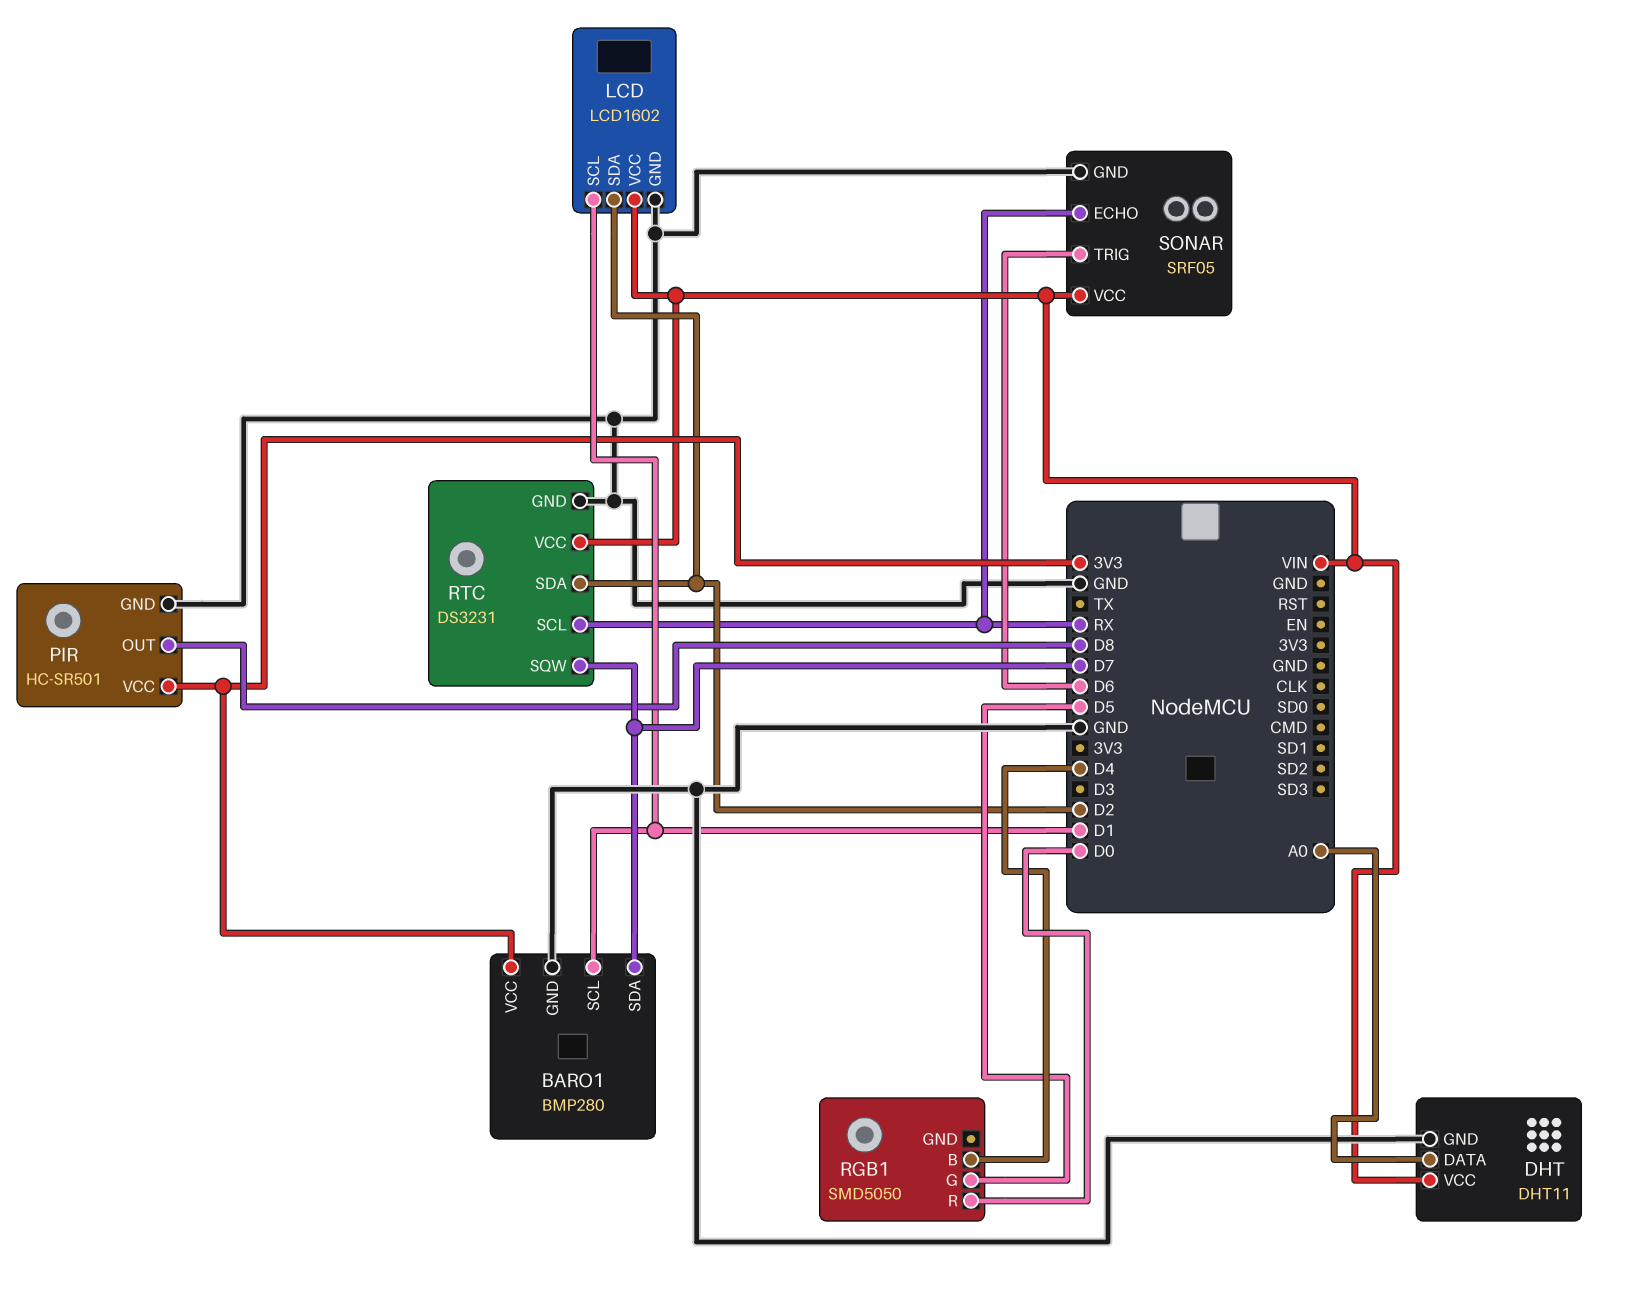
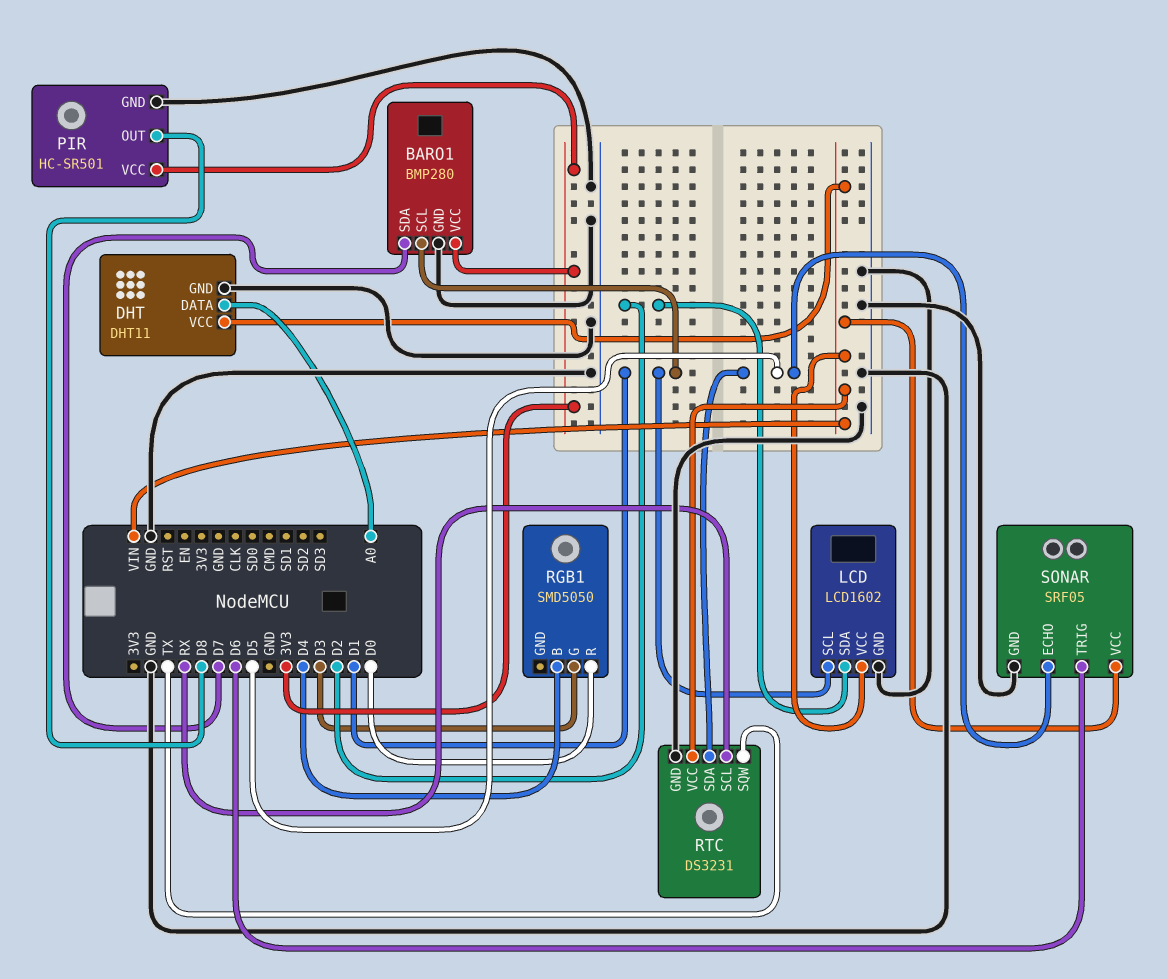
RGB1 pin G: D5 -> D3
RTC pin SDA: D2 -> D5
RTC pin SQW: D7 -> TX
SONAR pin ECHO: RX -> D5

